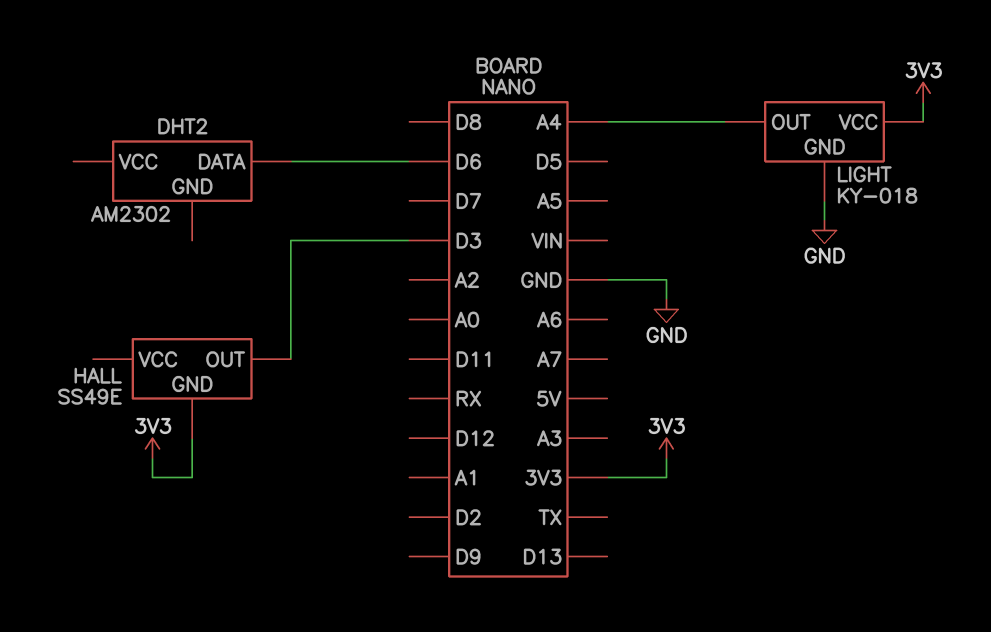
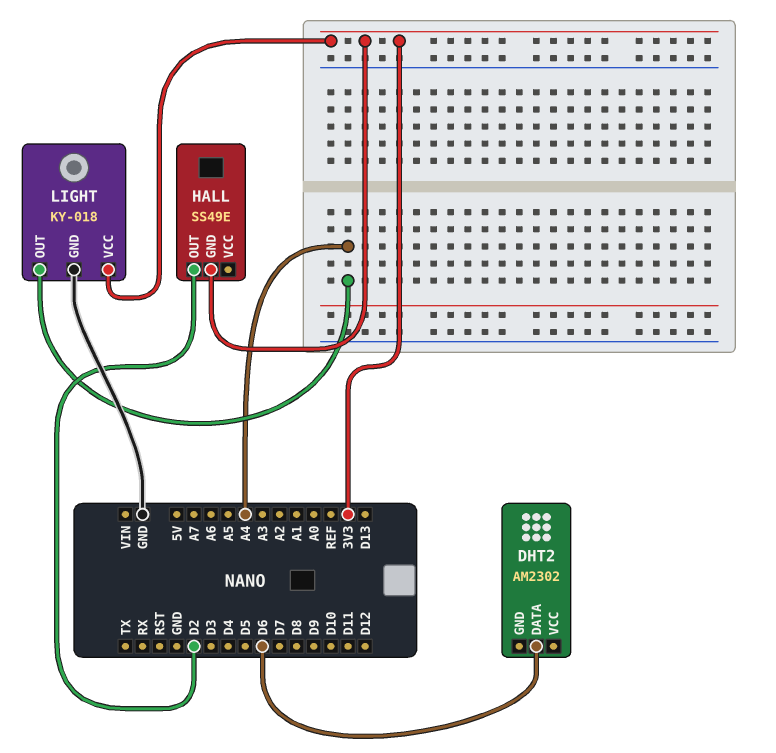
HALL pin OUT: D3 -> D2

